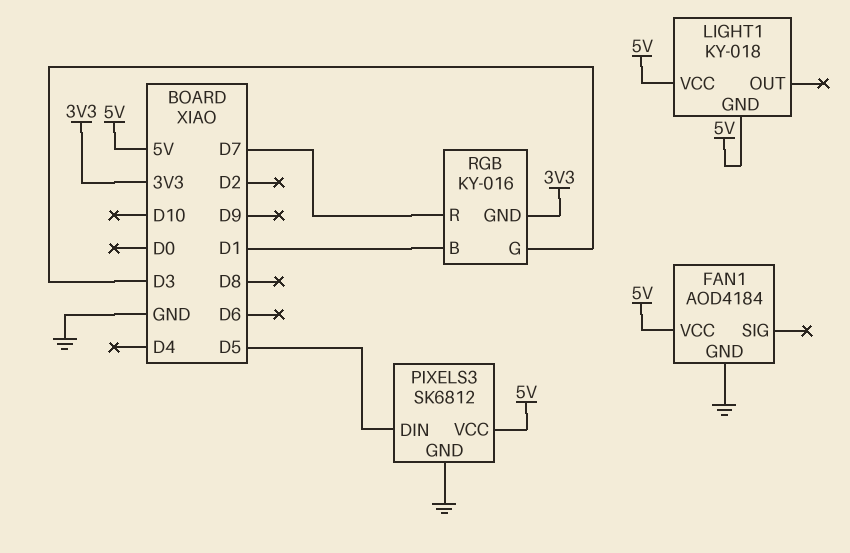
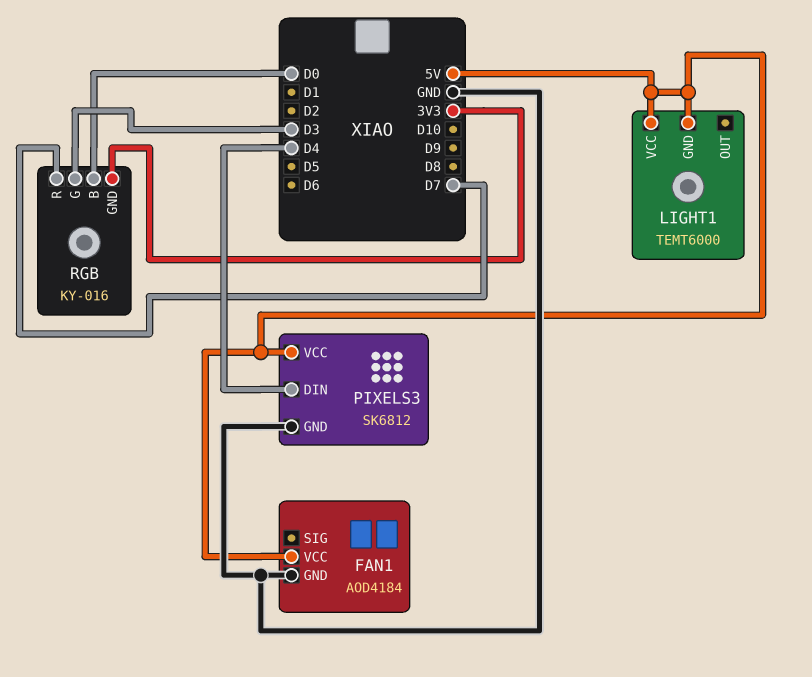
LIGHT1: KY-018 -> TEMT6000
PIXELS3 pin DIN: D5 -> D4
RGB pin B: D1 -> D0

